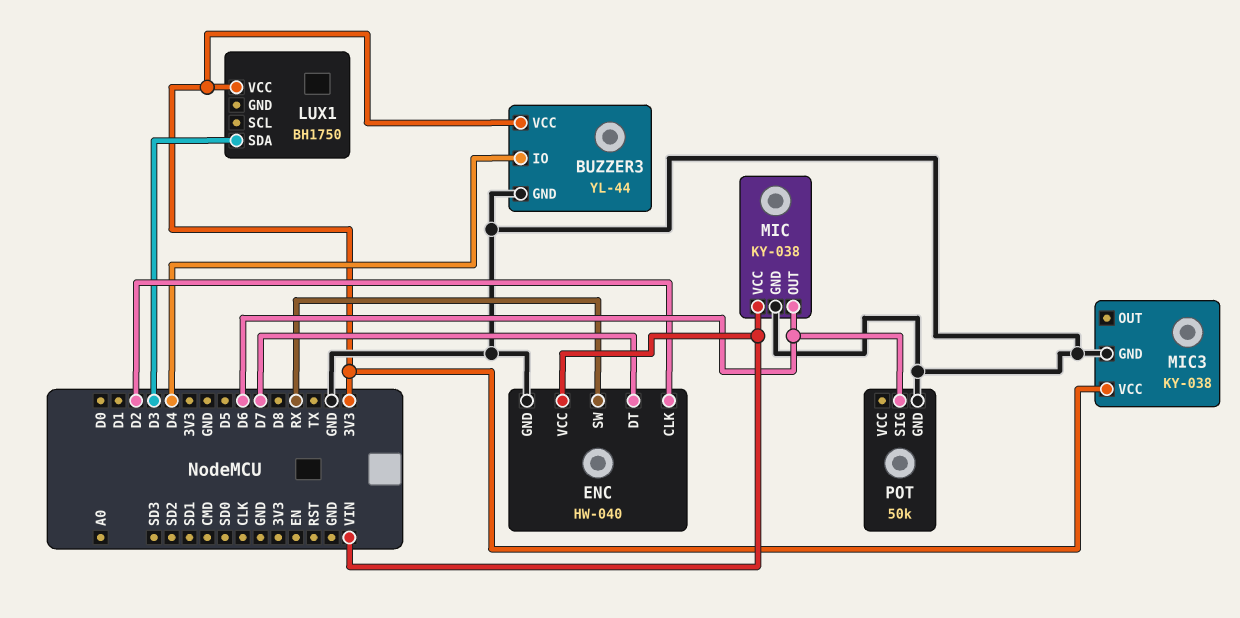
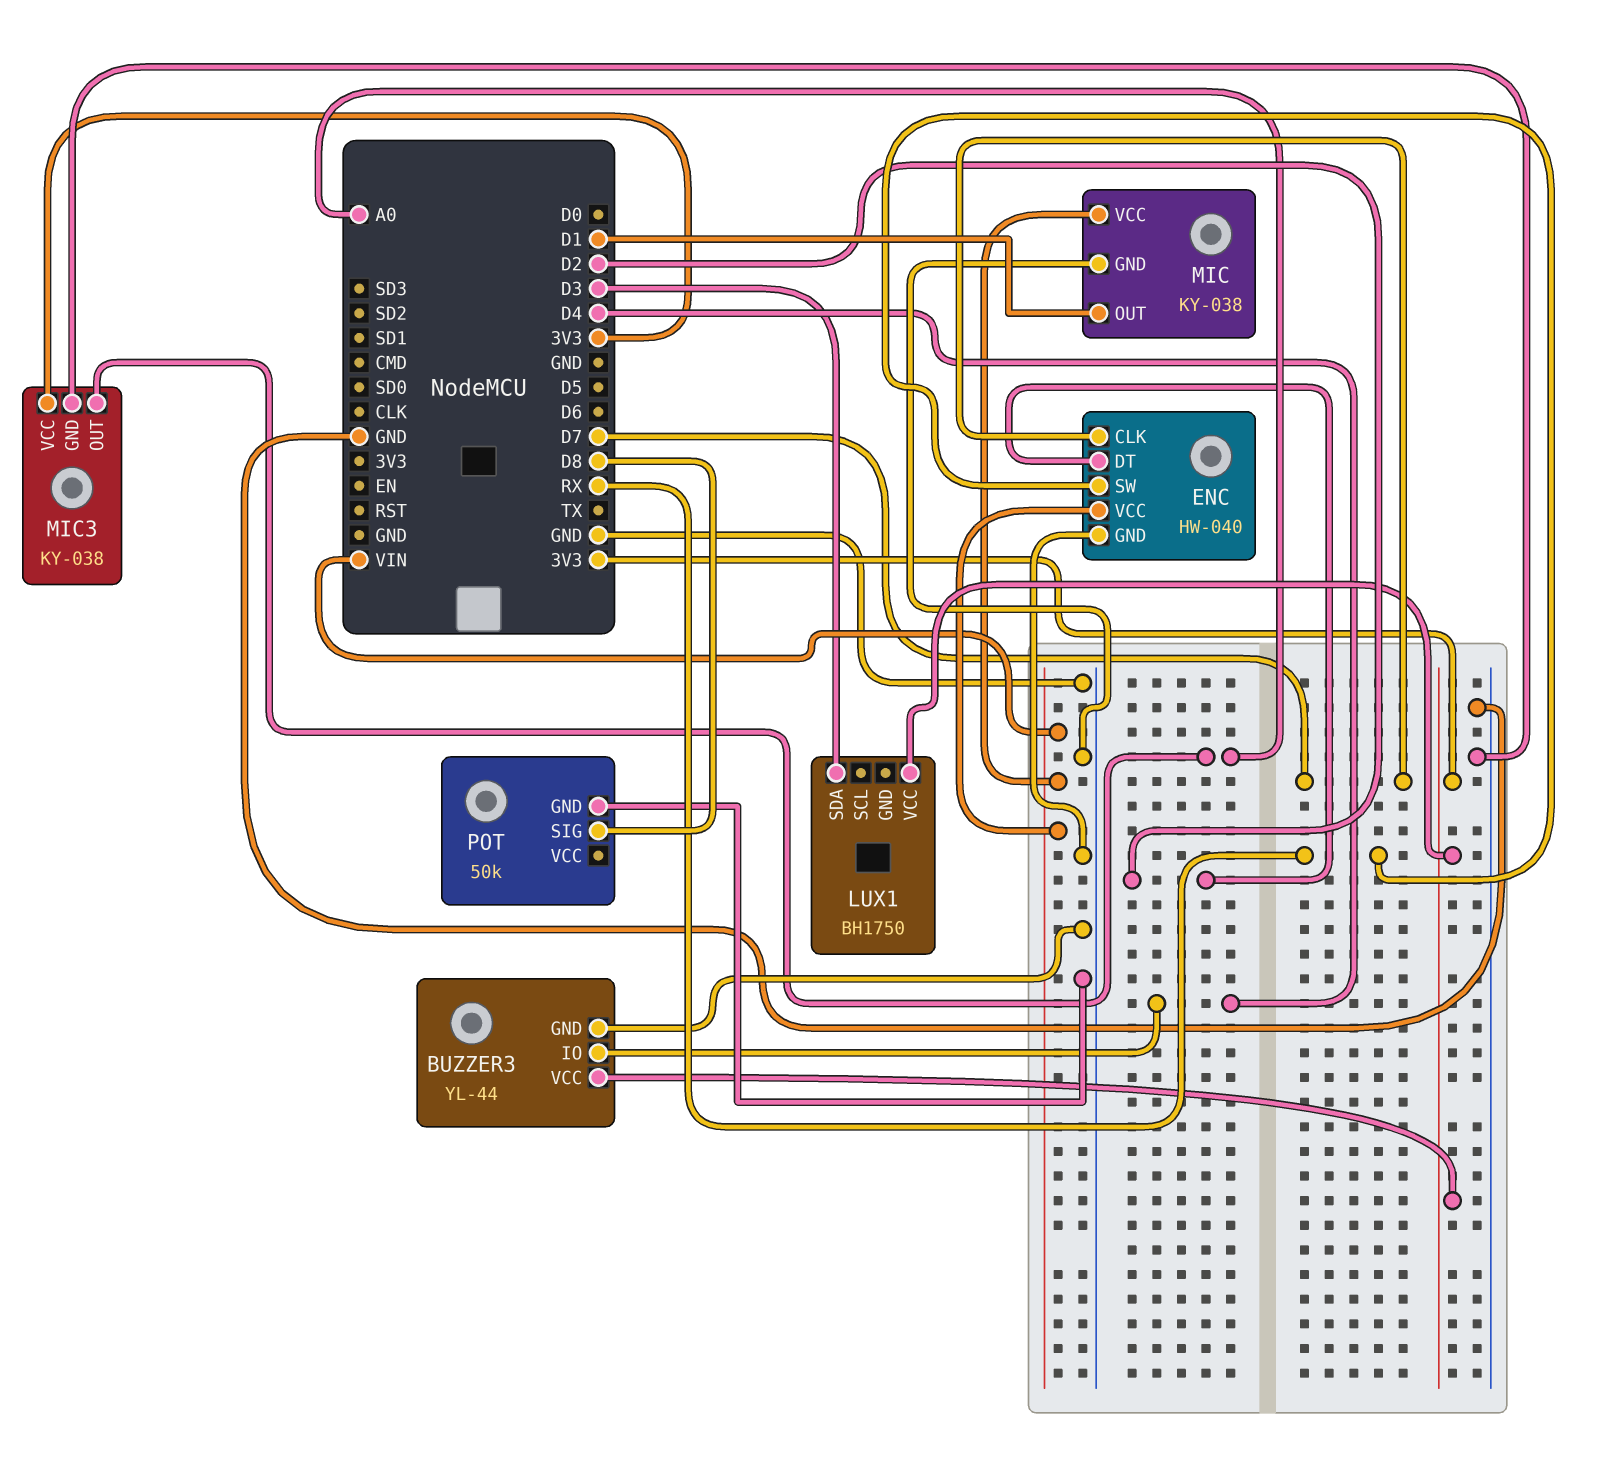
ENC pin CLK: D2 -> D7
ENC pin DT: D7 -> D2
MIC pin OUT: D6 -> D1
MIC3 pin OUT: none -> A0
POT pin SIG: D6 -> D8

